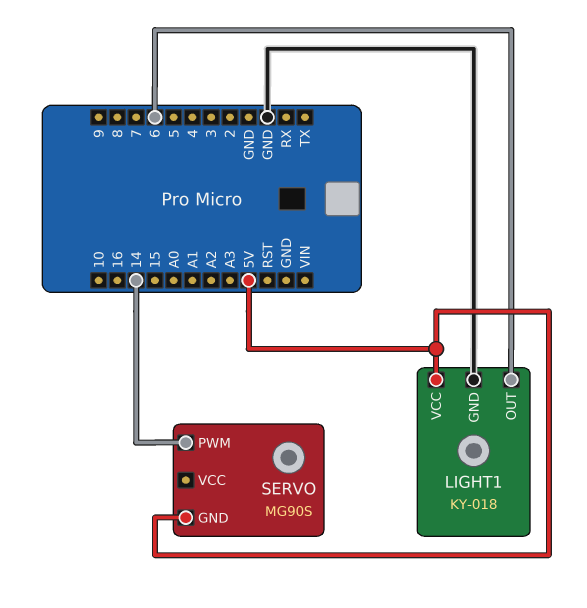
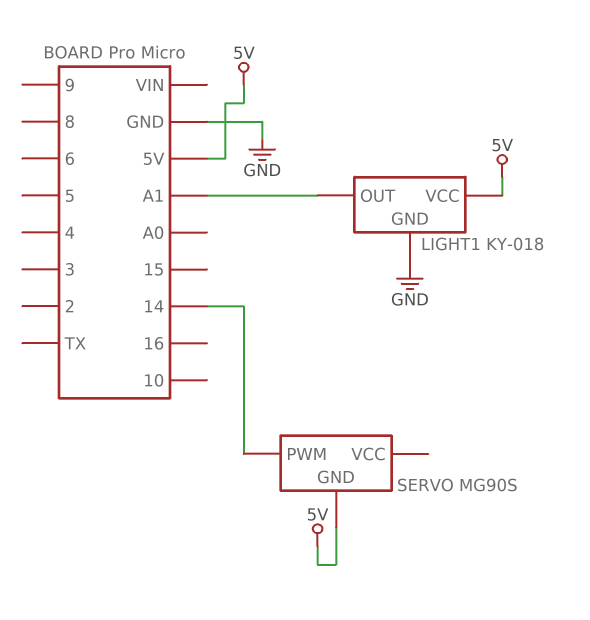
LIGHT1 pin OUT: 6 -> A1

